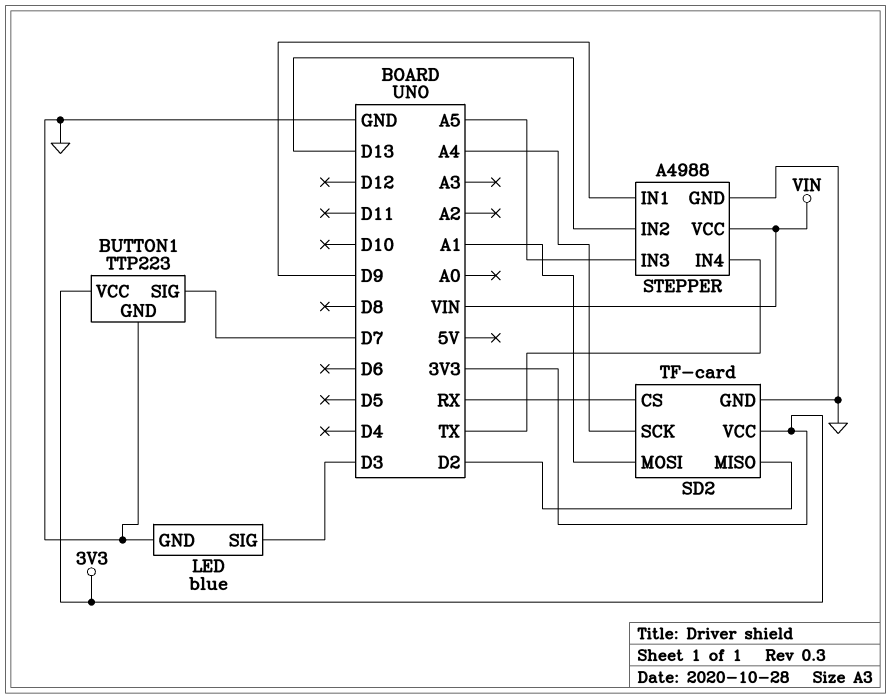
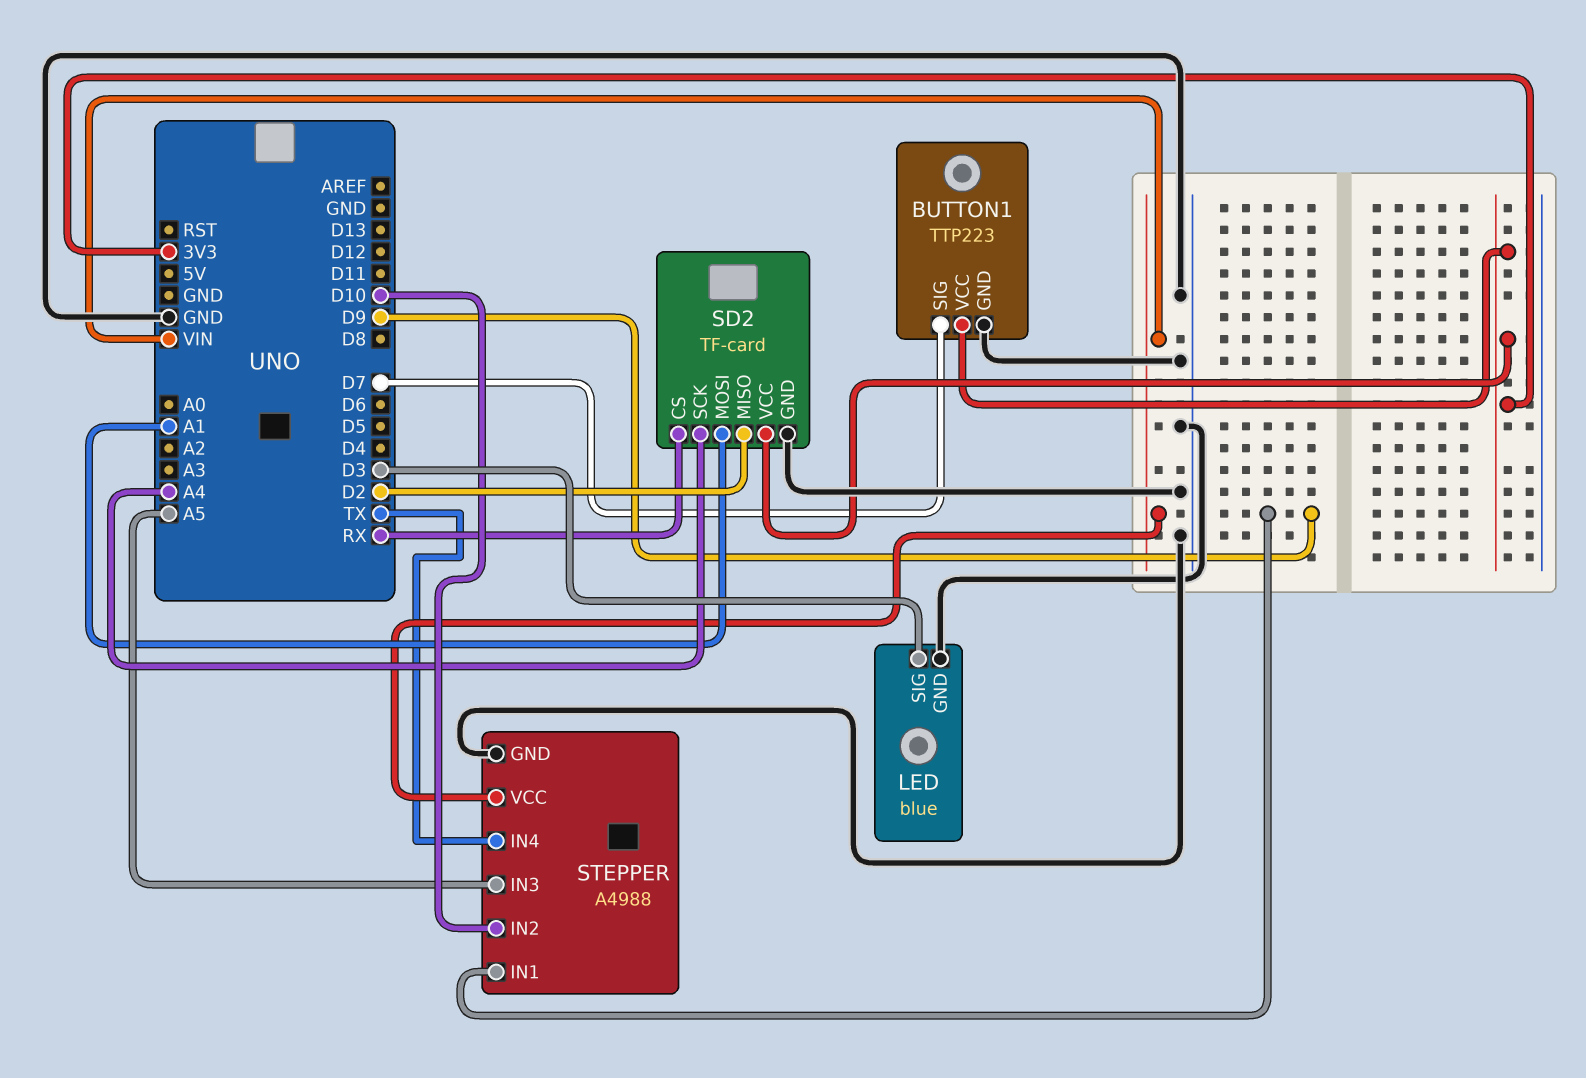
STEPPER pin IN2: D13 -> D10

